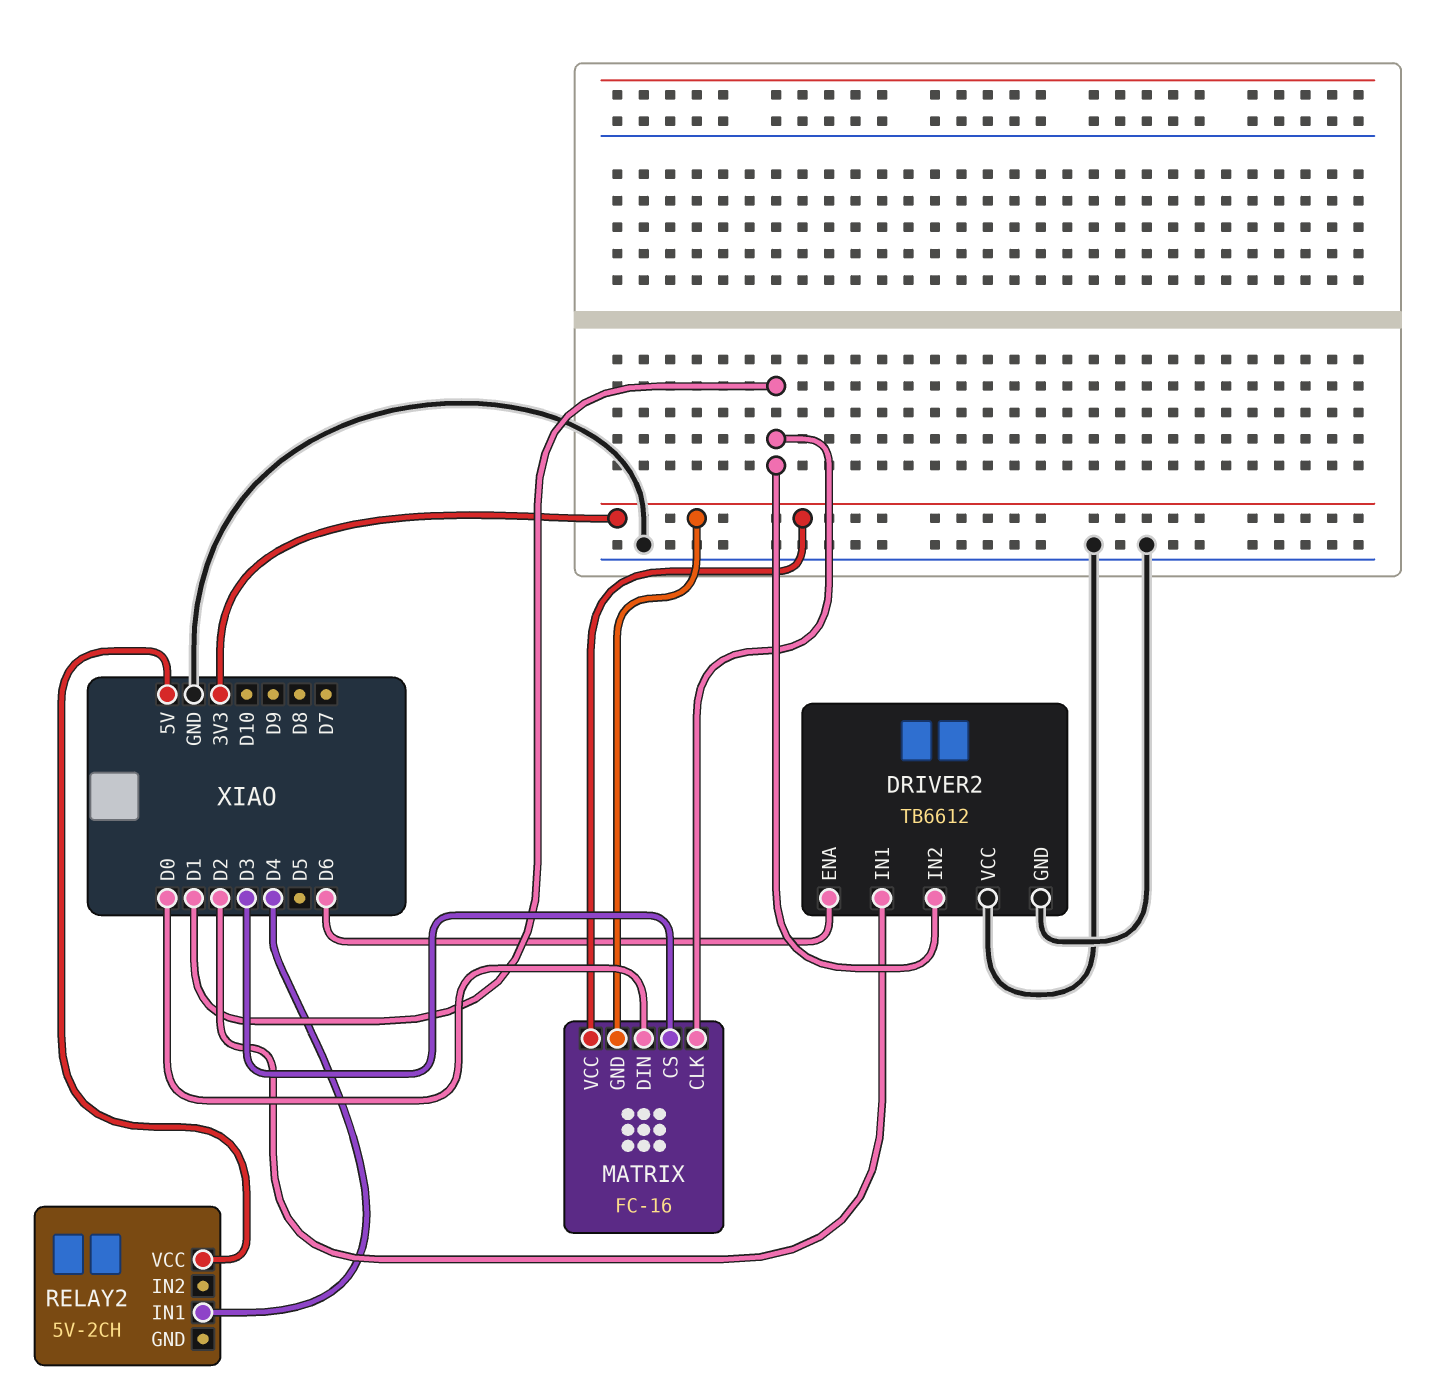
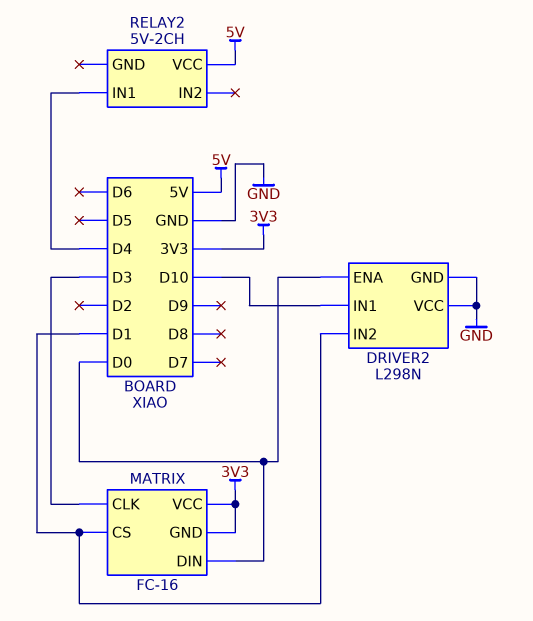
DRIVER2: TB6612 -> L298N
DRIVER2 pin ENA: D6 -> D0
DRIVER2 pin IN1: D2 -> D10
MATRIX pin CLK: D1 -> D3
MATRIX pin CS: D3 -> D1

